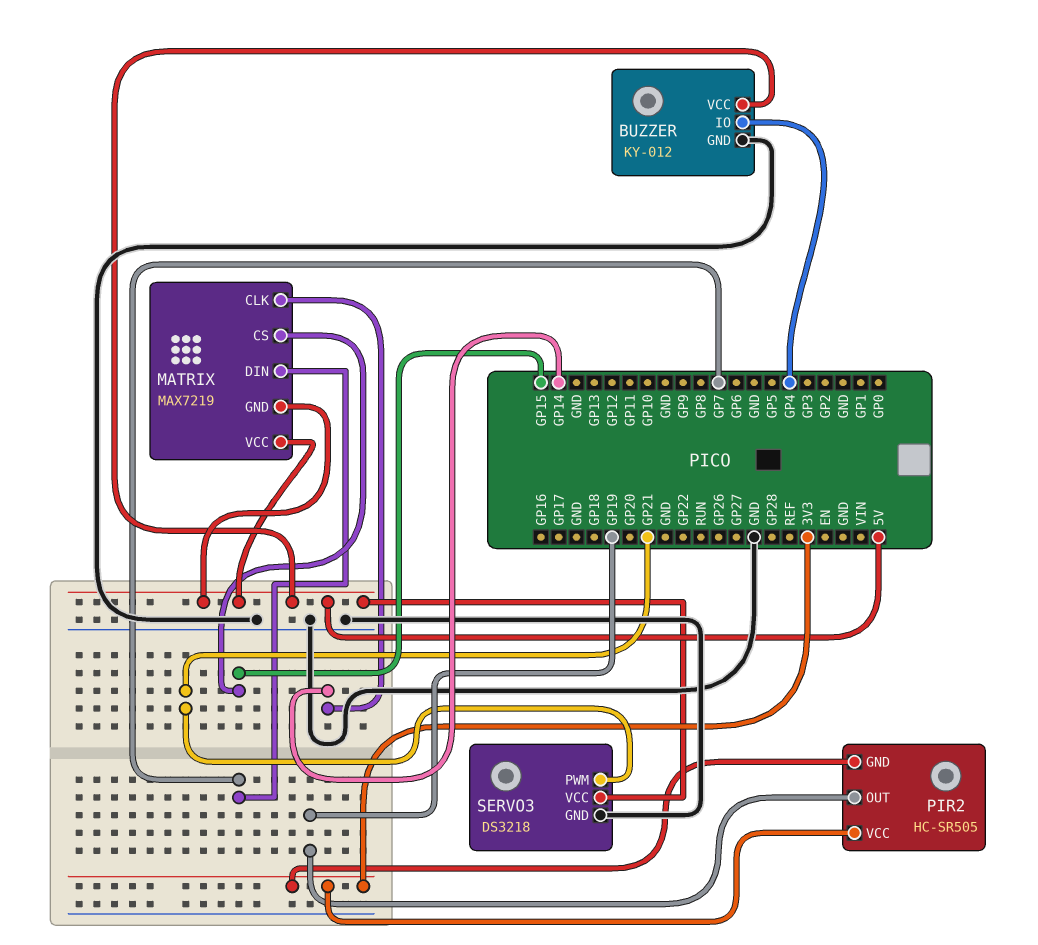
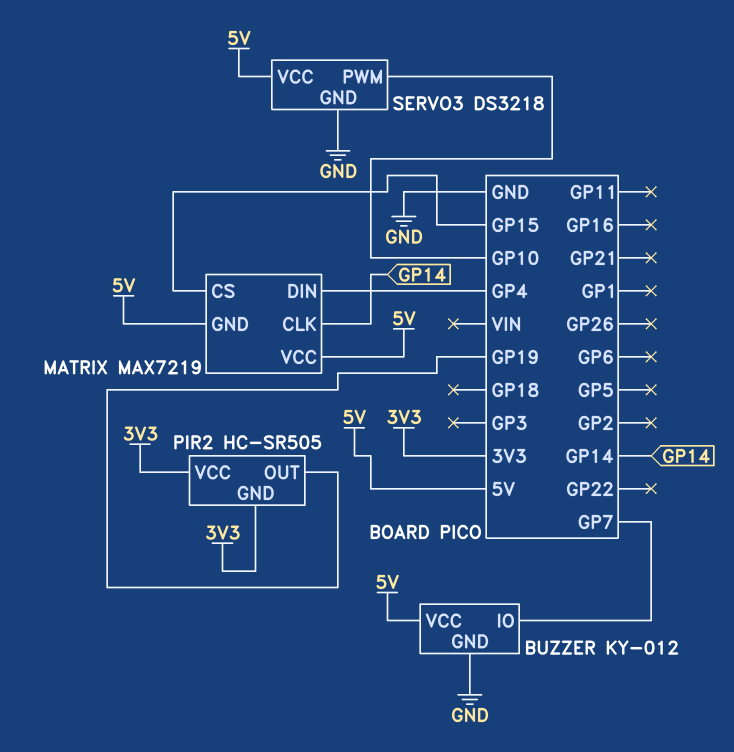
BUZZER pin IO: GP4 -> GP7
MATRIX pin DIN: GP7 -> GP4
SERVO3 pin PWM: GP21 -> GP10

